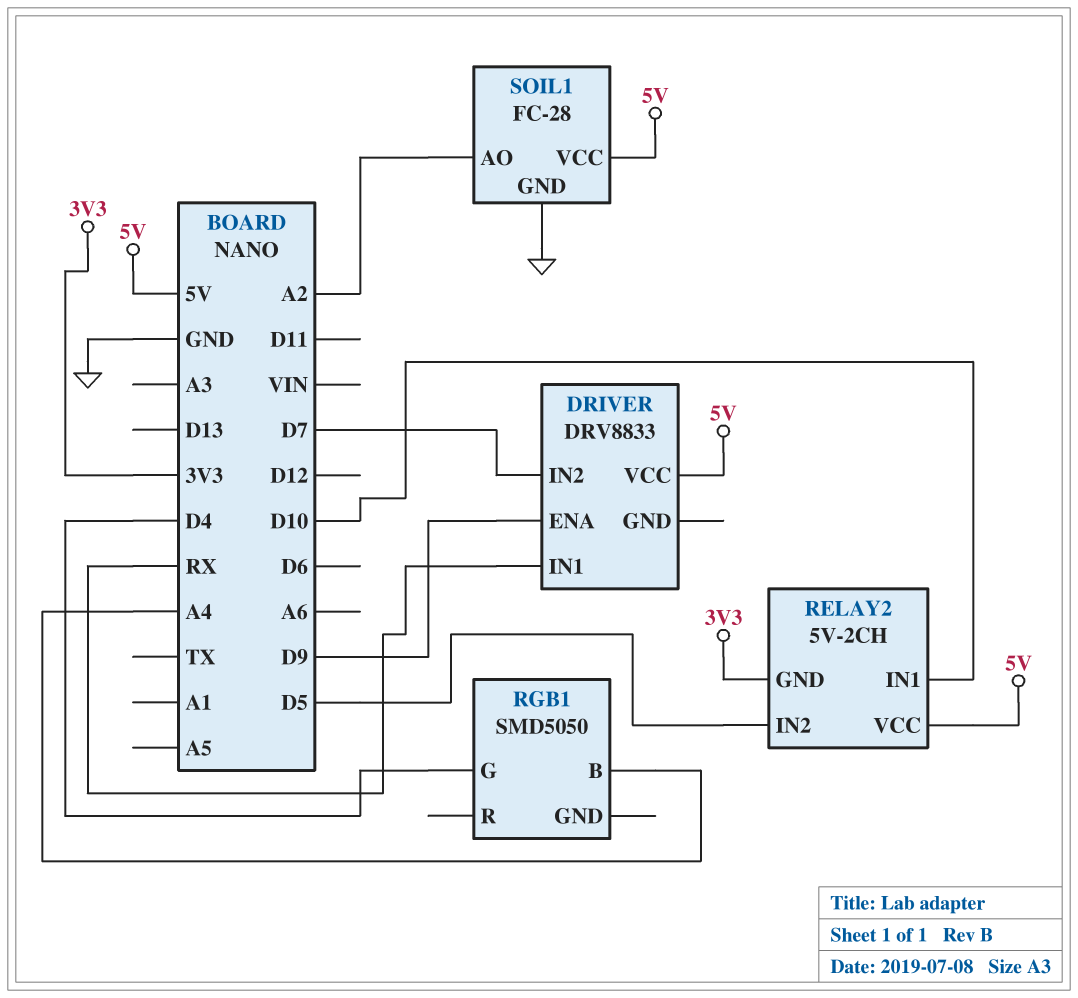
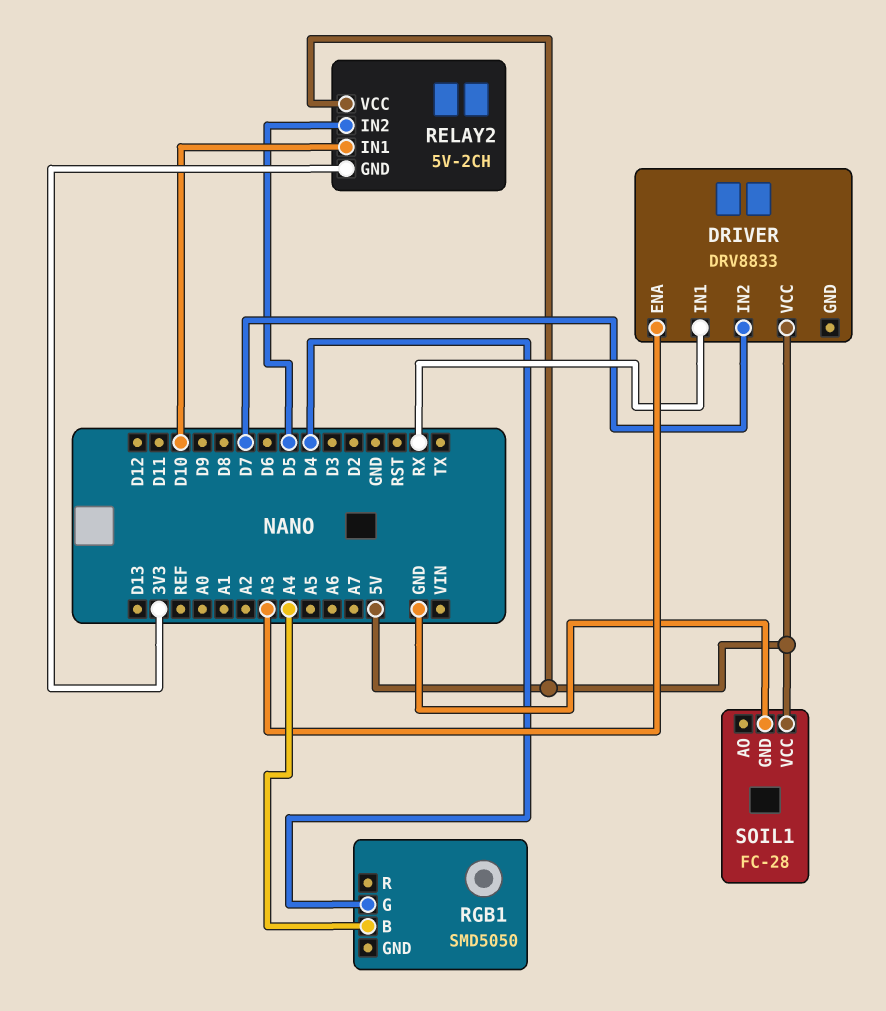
DRIVER pin ENA: D9 -> A3
SOIL1 pin AO: A2 -> none

